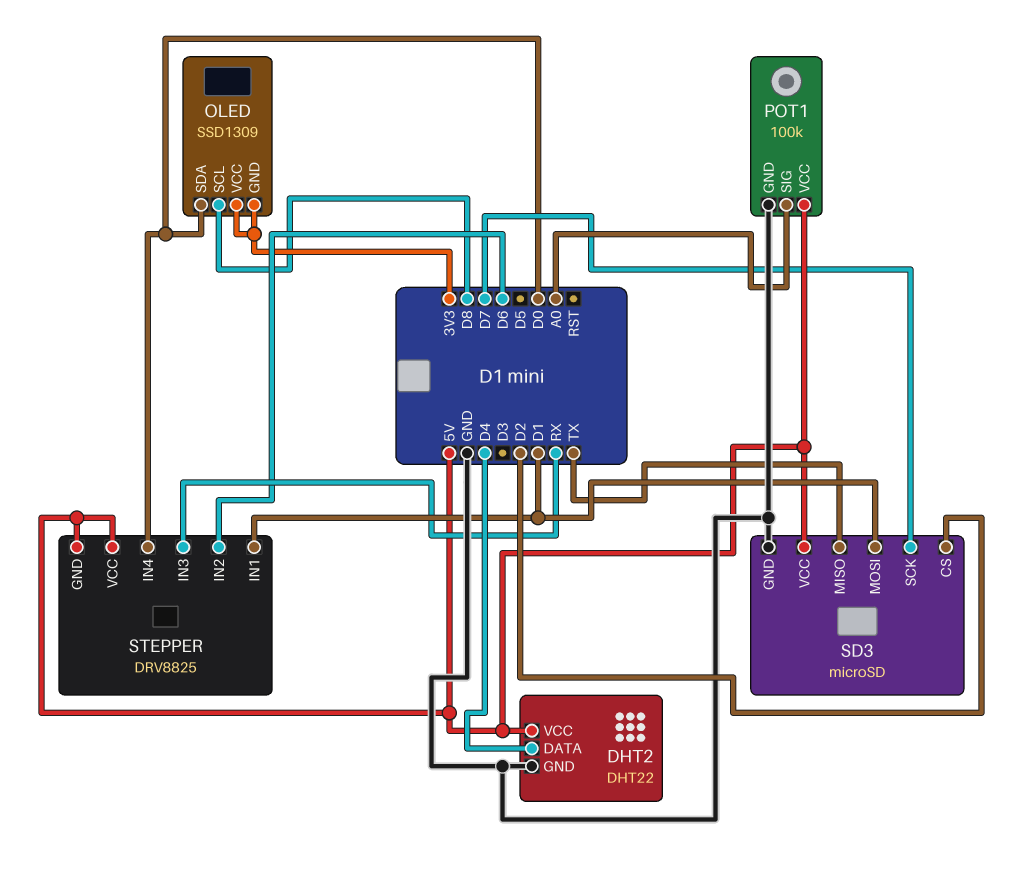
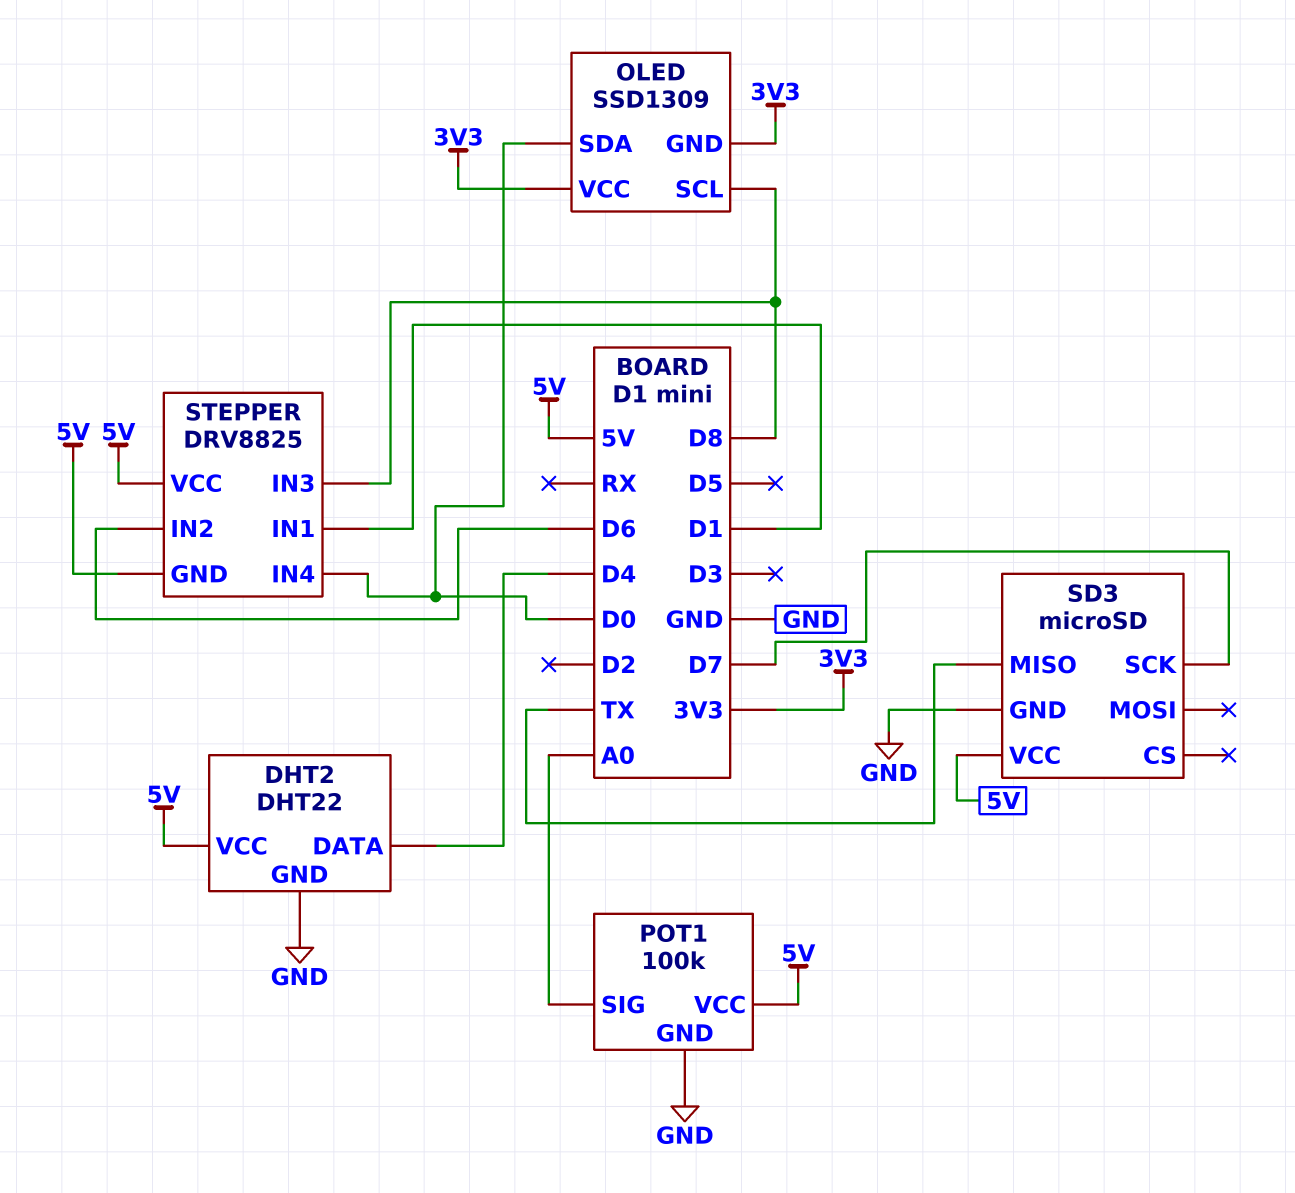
SD3 pin CS: D2 -> none
SD3 pin MOSI: D1 -> none
STEPPER pin IN3: RX -> D8

